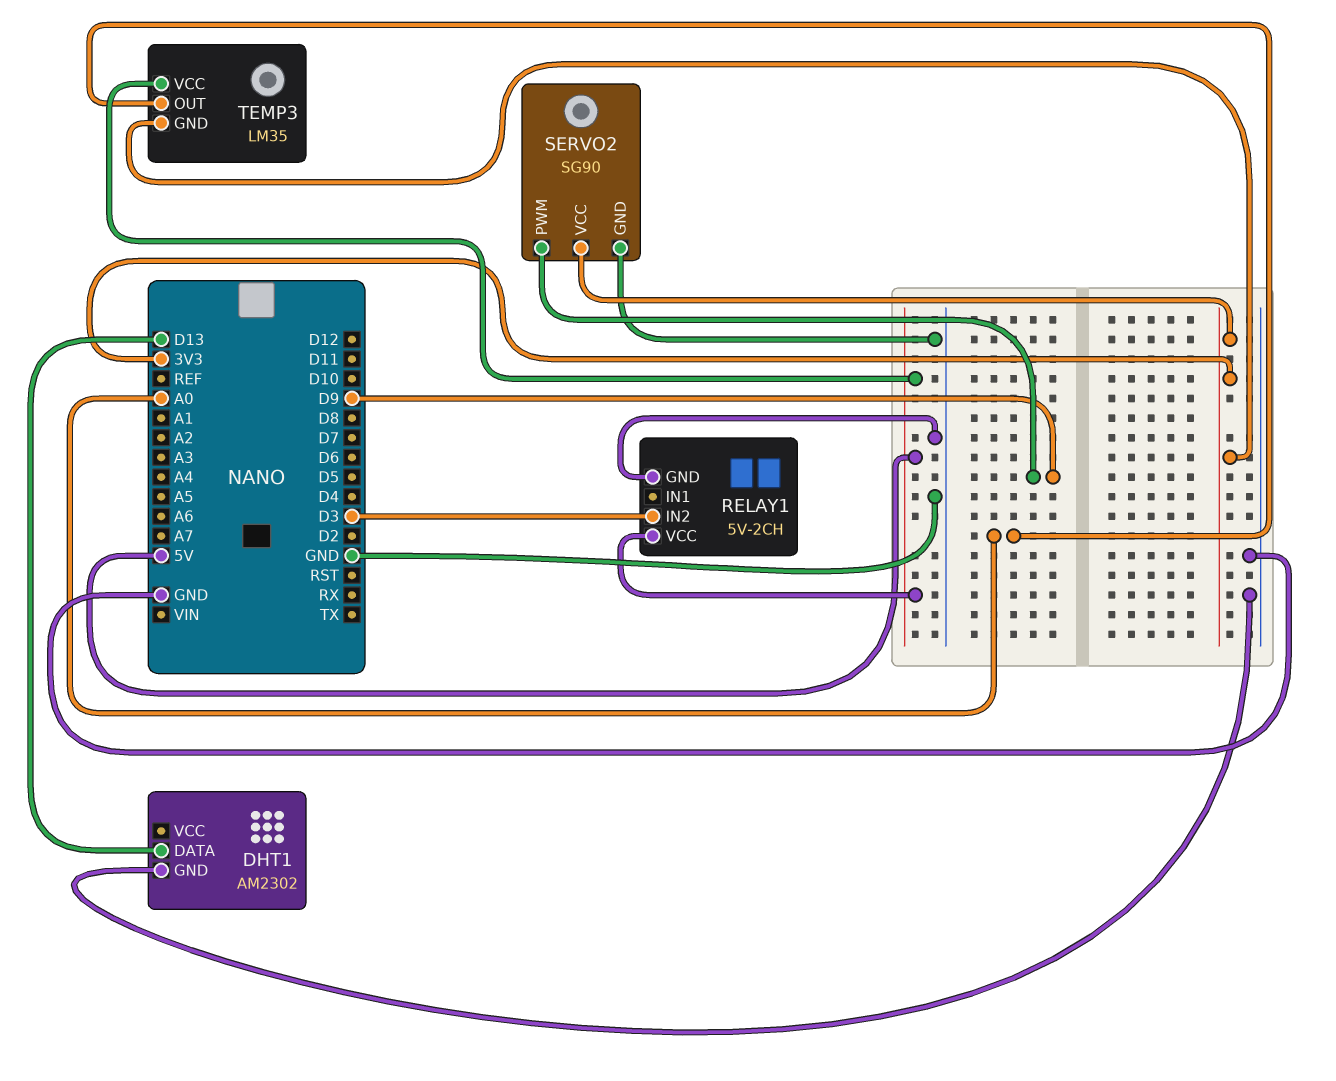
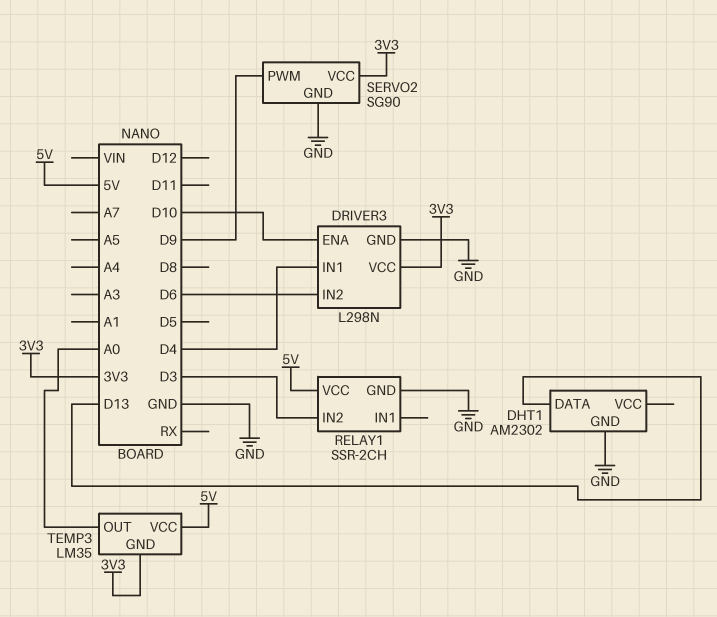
DRIVER3: none -> L298N
DRIVER3 pin ENA: none -> D10
DRIVER3 pin GND: none -> GND
DRIVER3 pin IN1: none -> D4
DRIVER3 pin IN2: none -> D6
DRIVER3 pin VCC: none -> 3V3
RELAY1: 5V-2CH -> SSR-2CH

